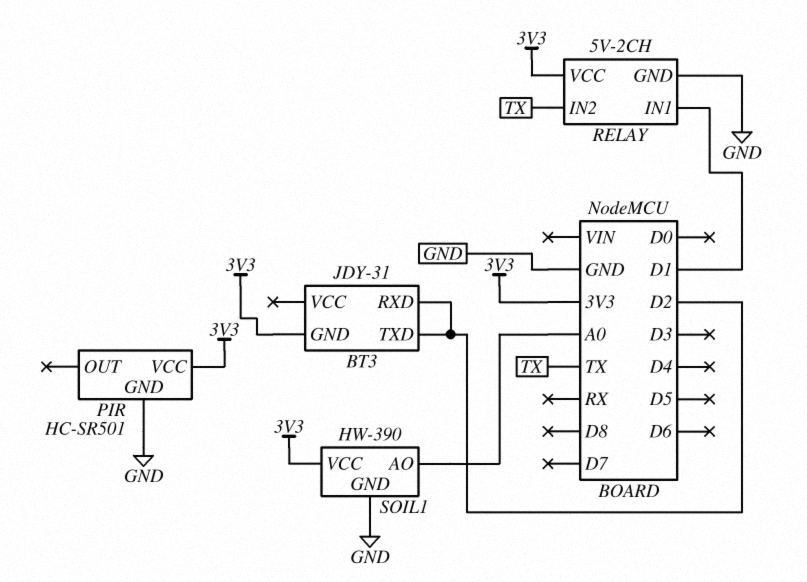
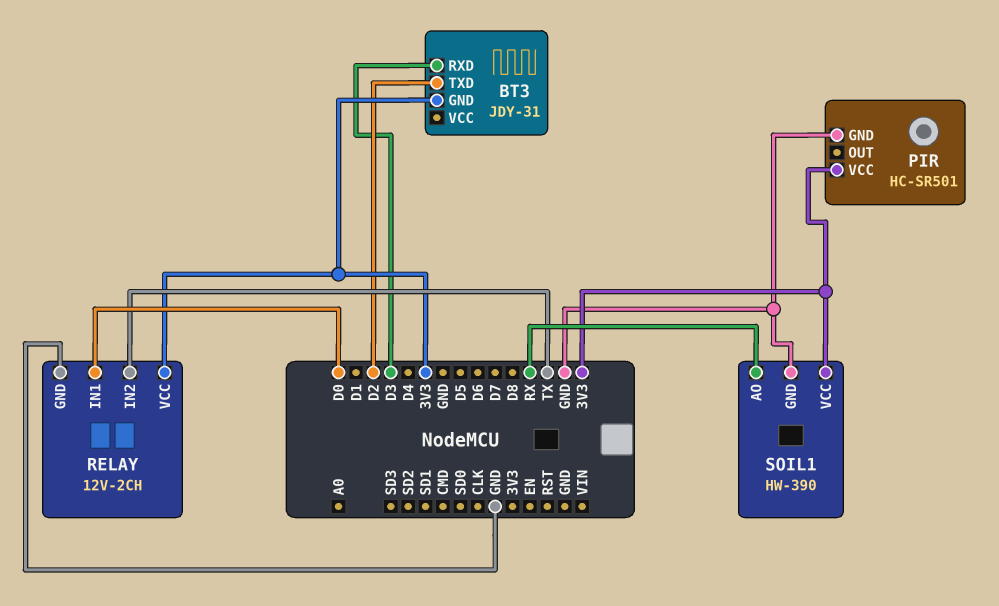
BT3 pin RXD: D2 -> D3
RELAY: 5V-2CH -> 12V-2CH
RELAY pin IN1: D1 -> D0
SOIL1 pin AO: A0 -> RX

